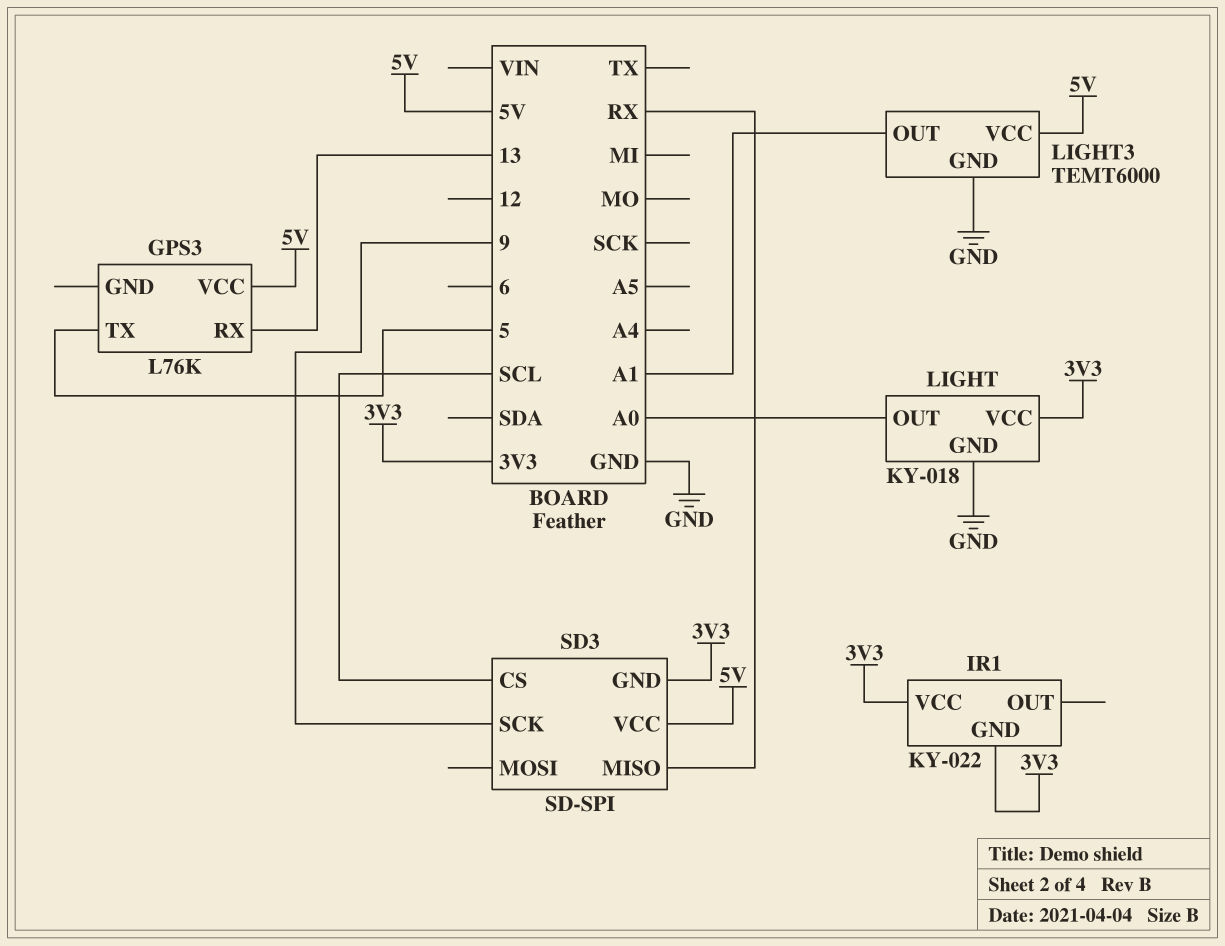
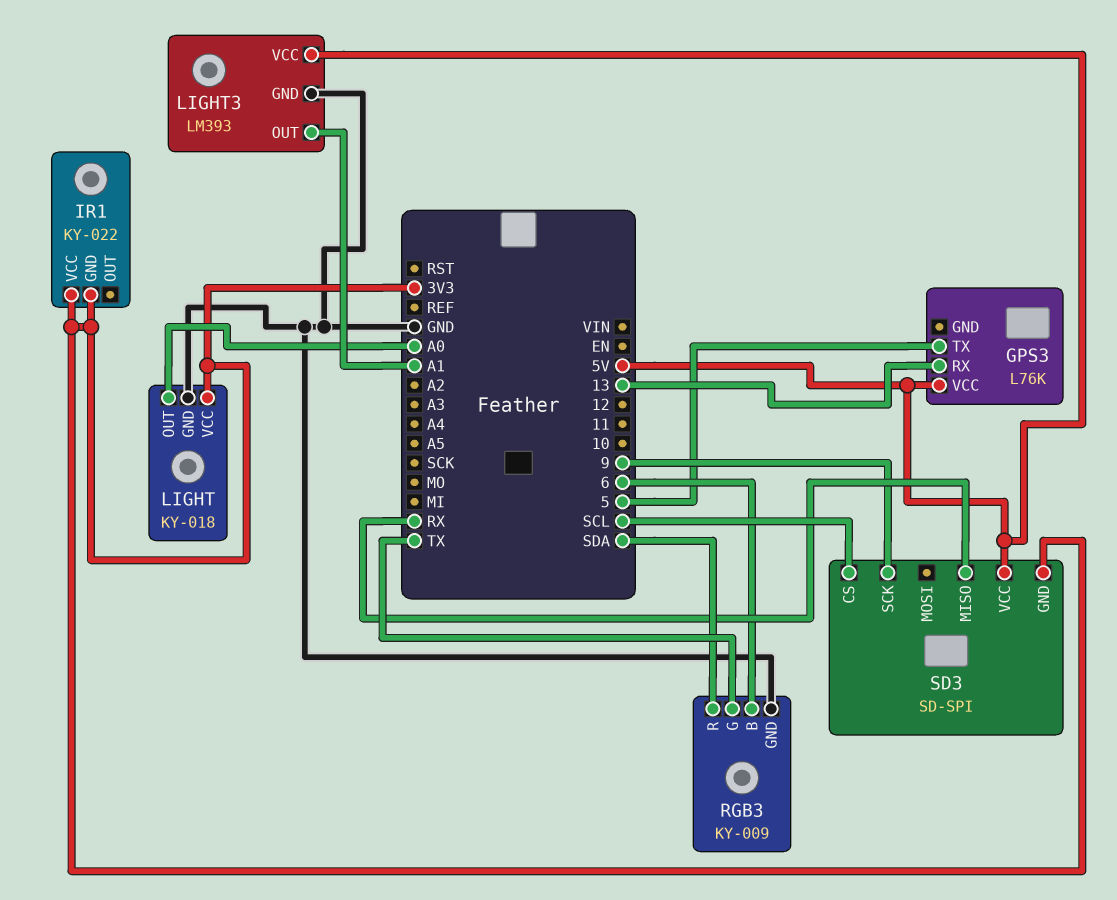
LIGHT3: TEMT6000 -> LM393
RGB3: none -> KY-009
RGB3 pin B: none -> 6
RGB3 pin G: none -> TX
RGB3 pin GND: none -> GND
RGB3 pin R: none -> SDA

